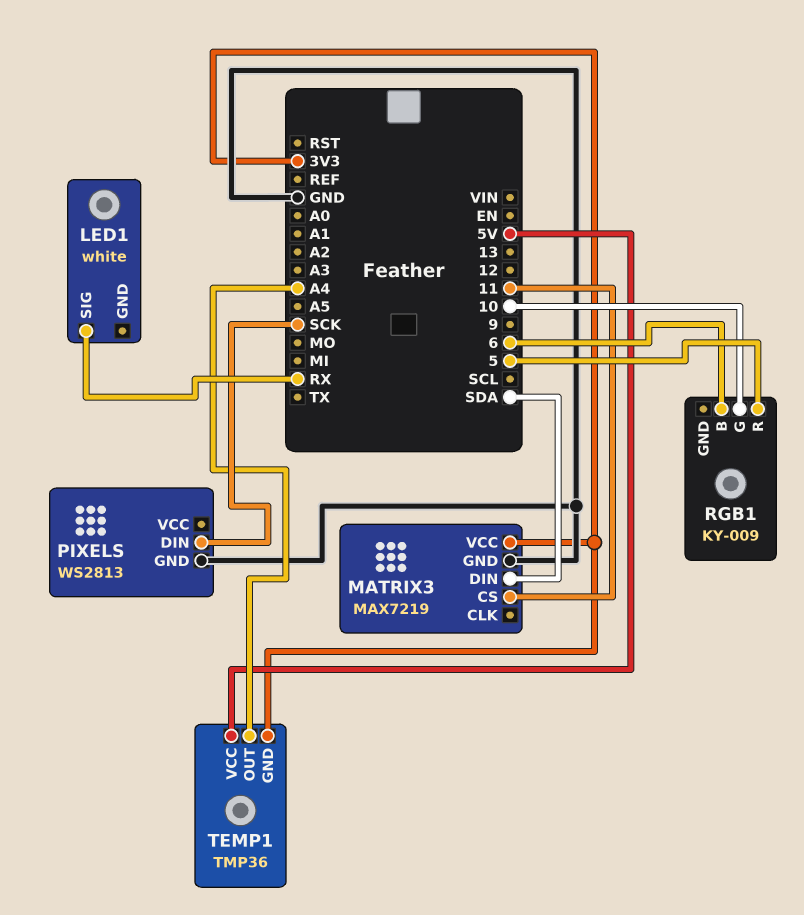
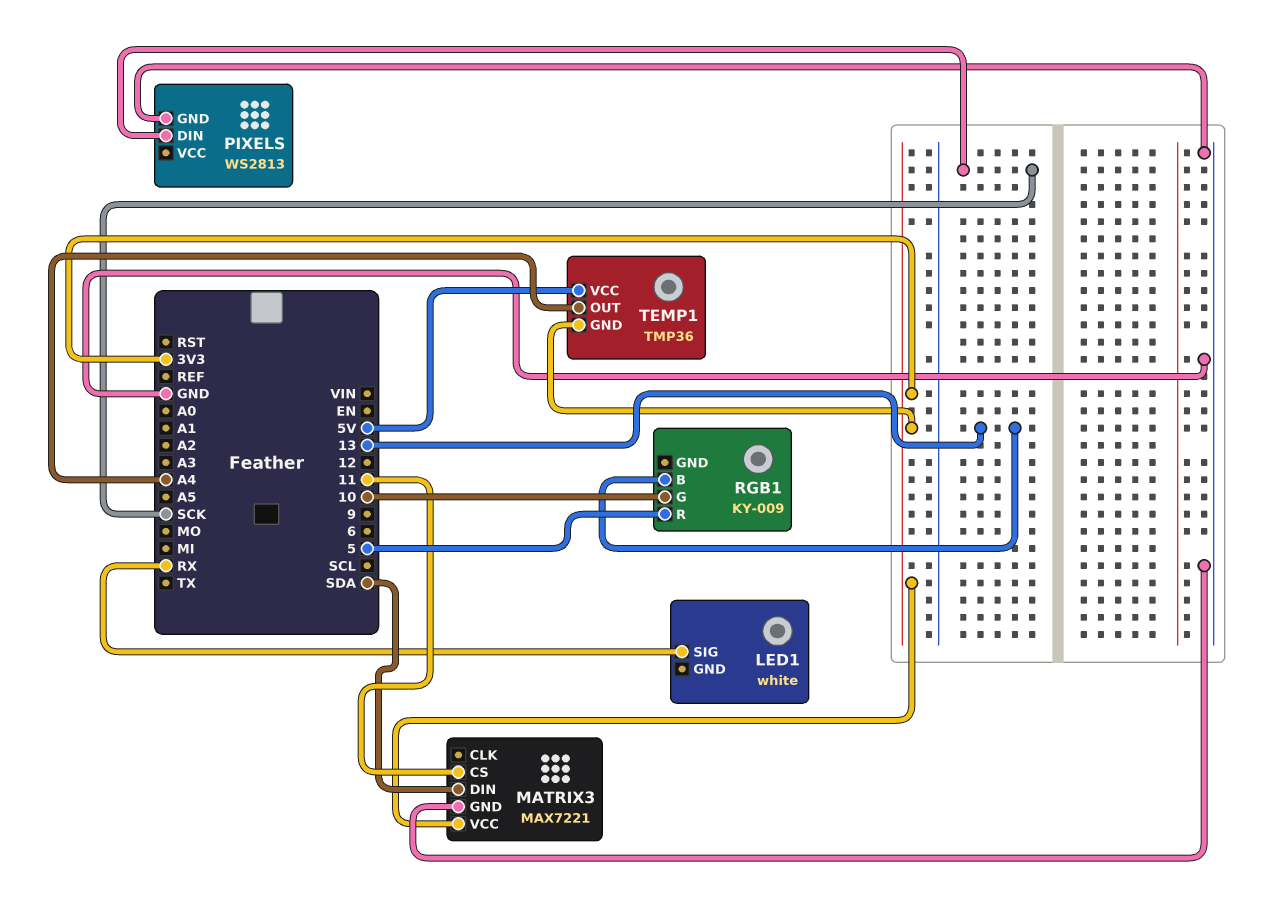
MATRIX3: MAX7219 -> MAX7221
RGB1 pin B: 6 -> 13

